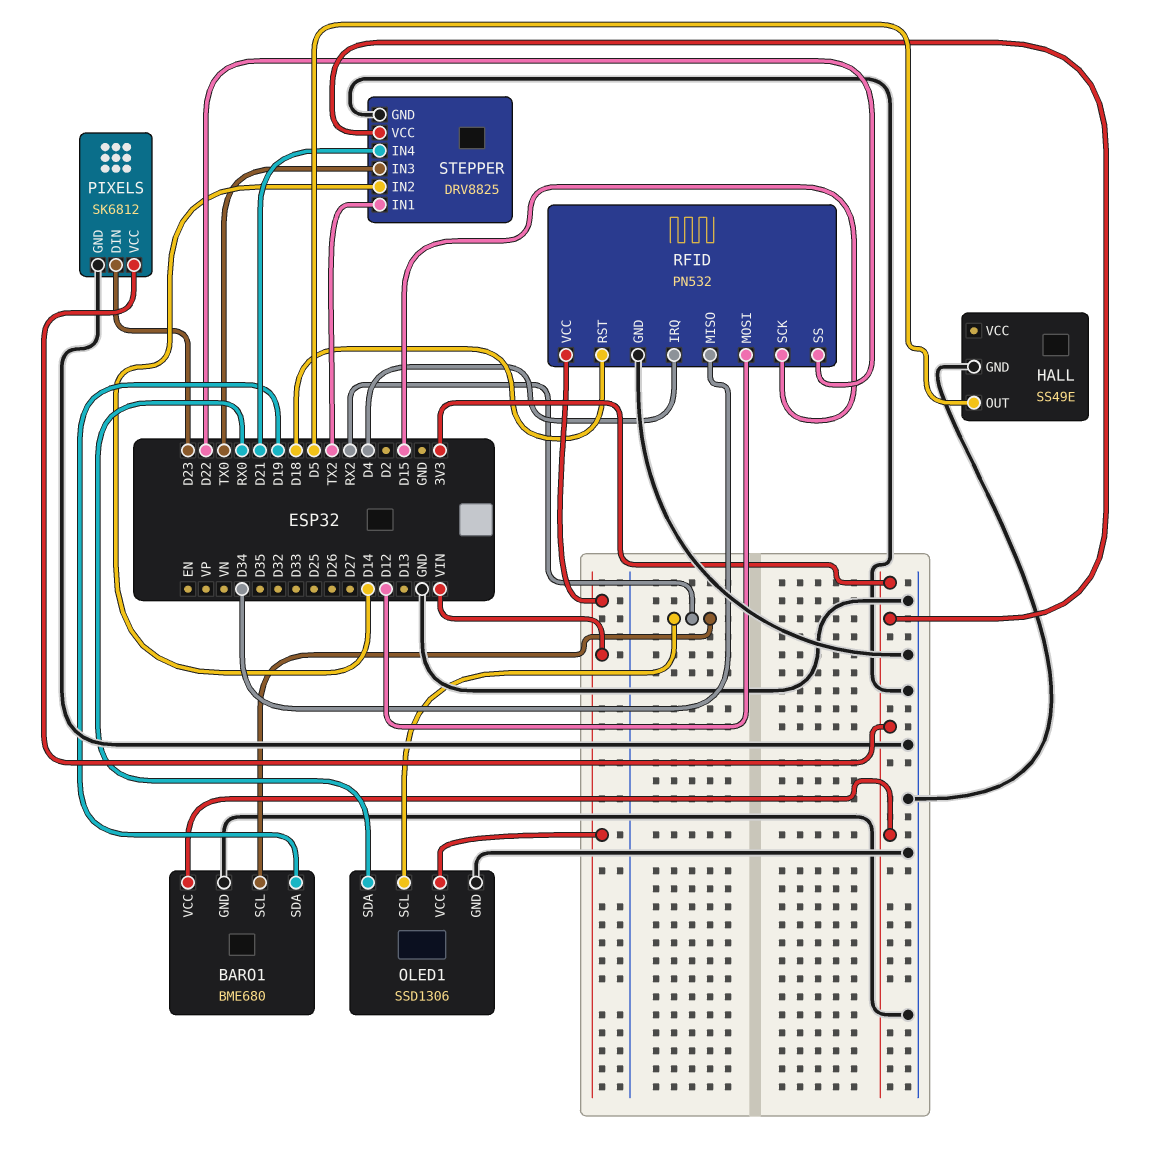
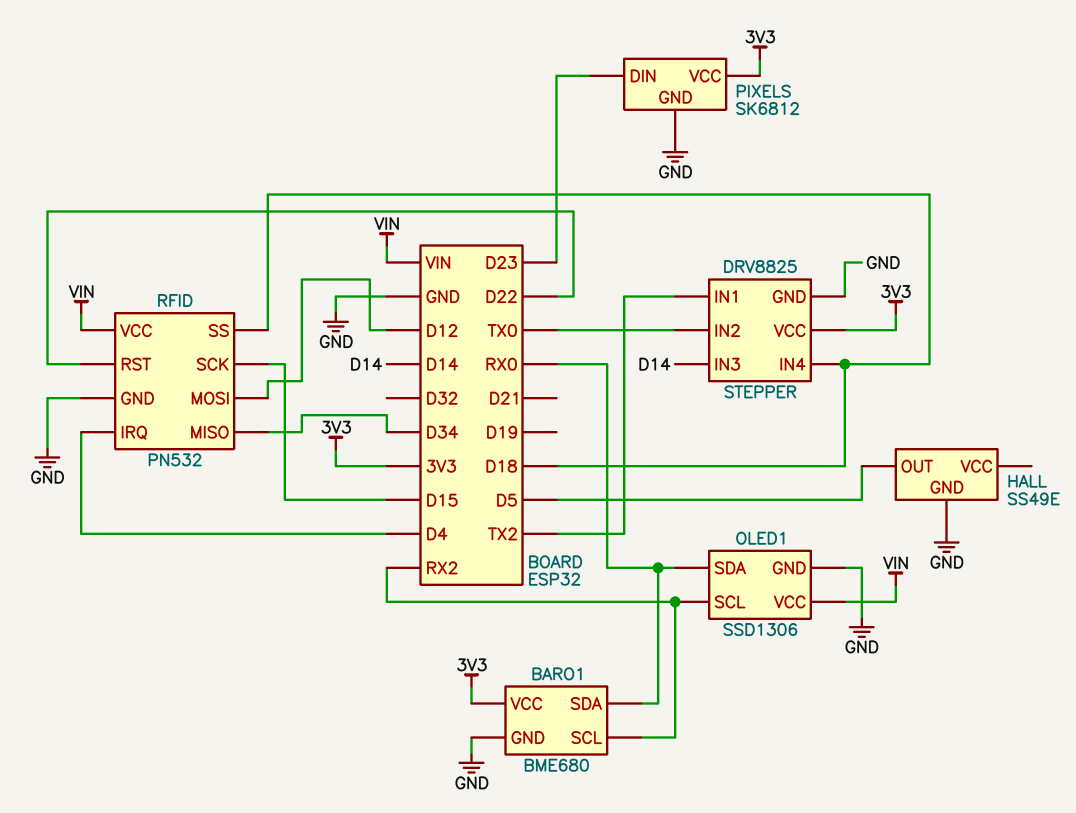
BARO1 pin SDA: D19 -> RX0
RFID pin RST: D18 -> D22
RFID pin SS: D22 -> D18
STEPPER pin IN2: D14 -> TX0
STEPPER pin IN3: TX0 -> D14
STEPPER pin IN4: D21 -> D18

